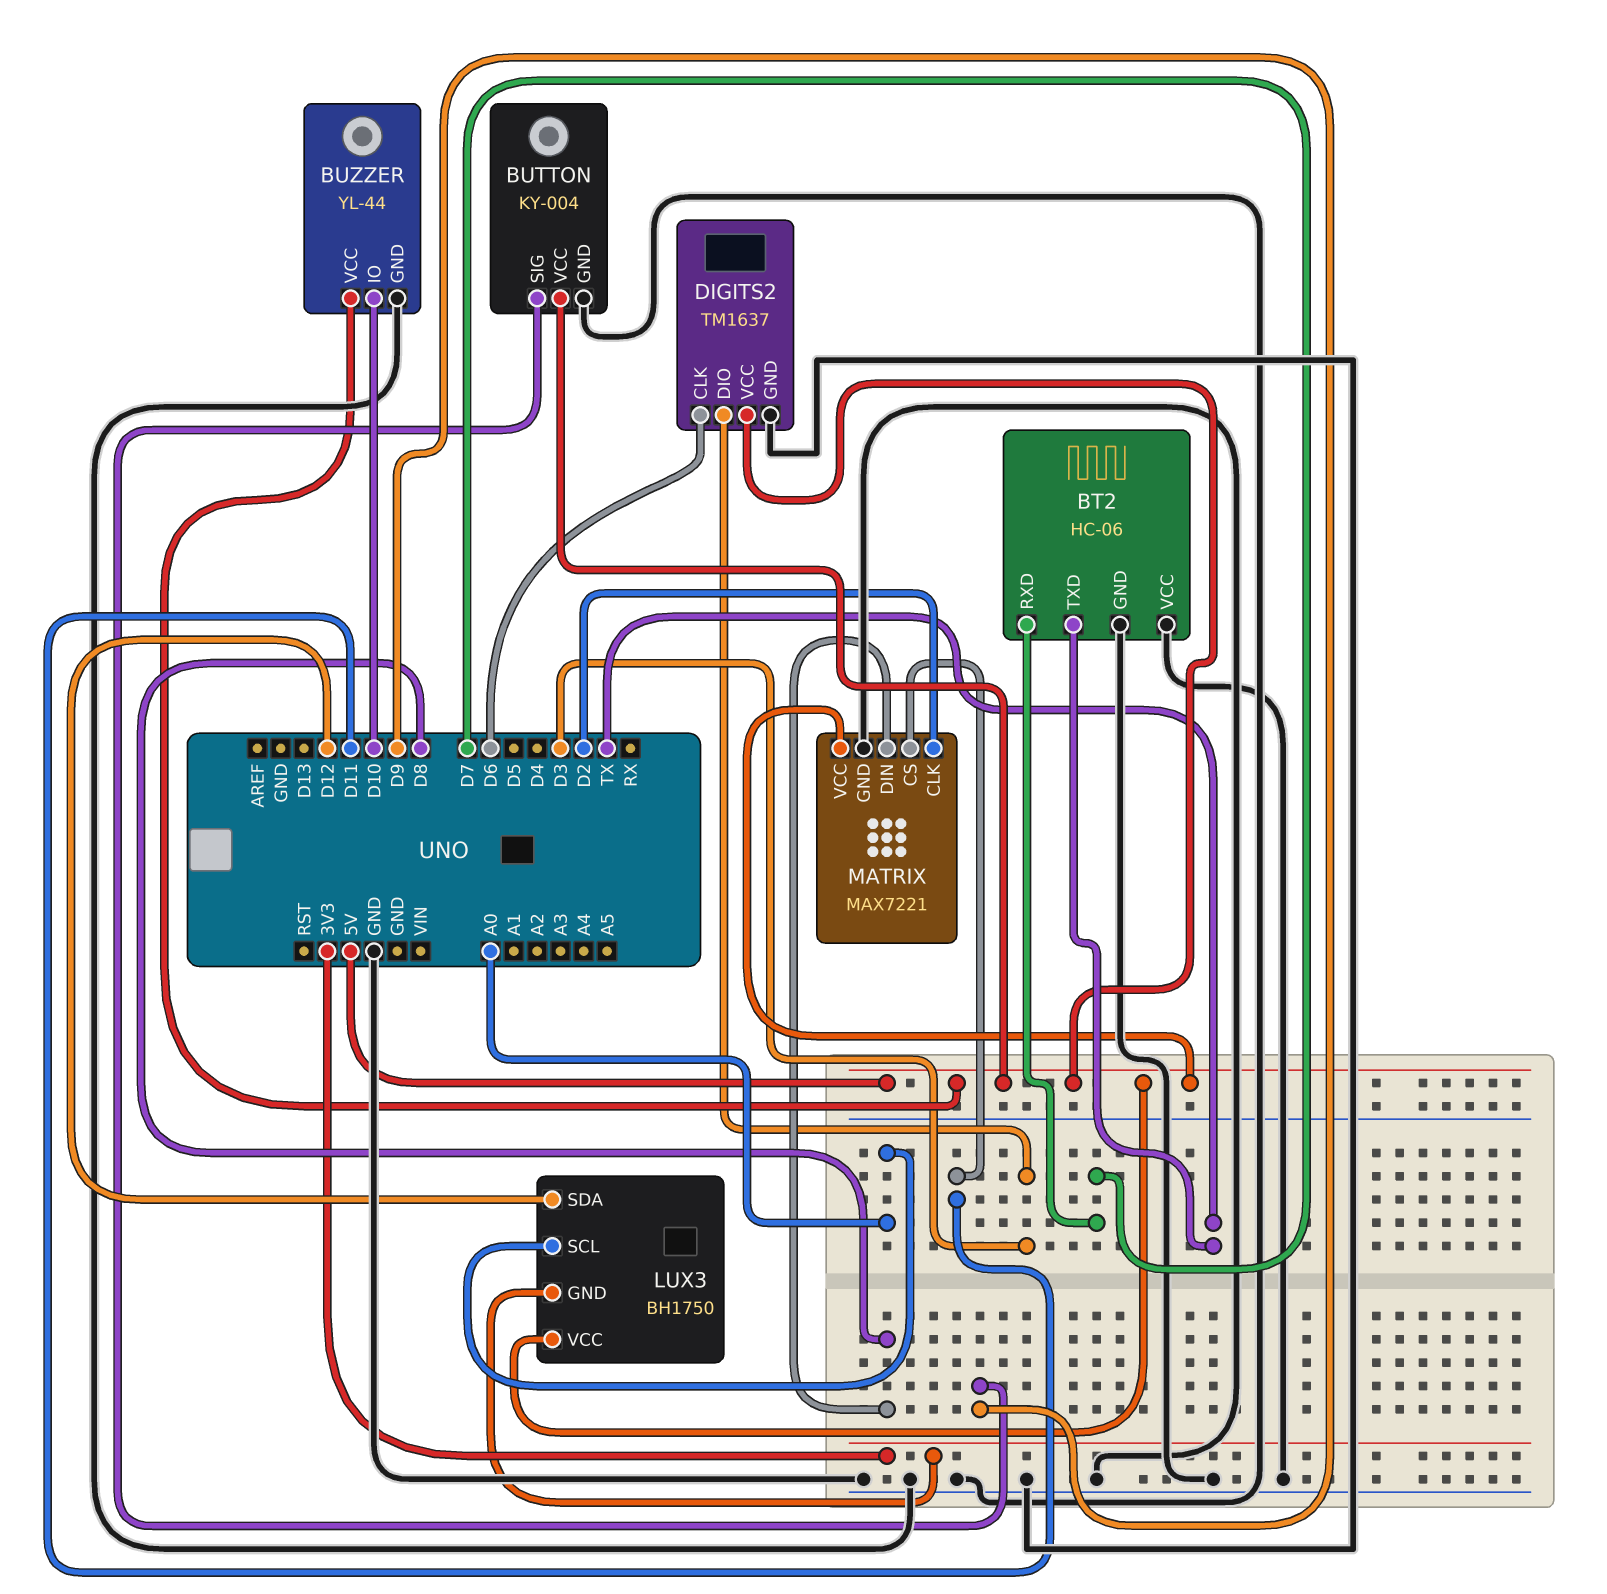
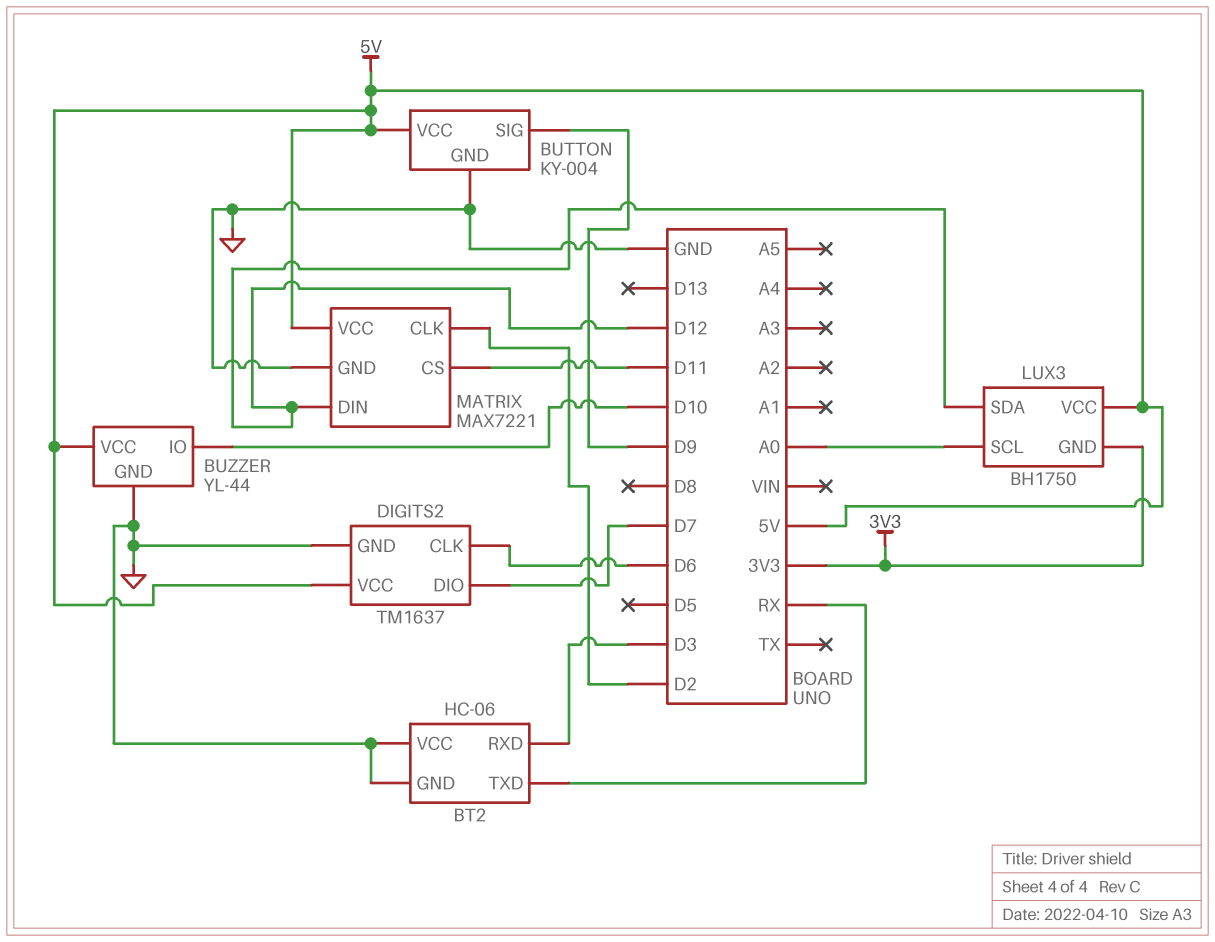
BT2 pin RXD: D7 -> D3
BT2 pin TXD: TX -> RX
DIGITS2 pin DIO: D3 -> D7
MATRIX pin DIN: D8 -> D12

